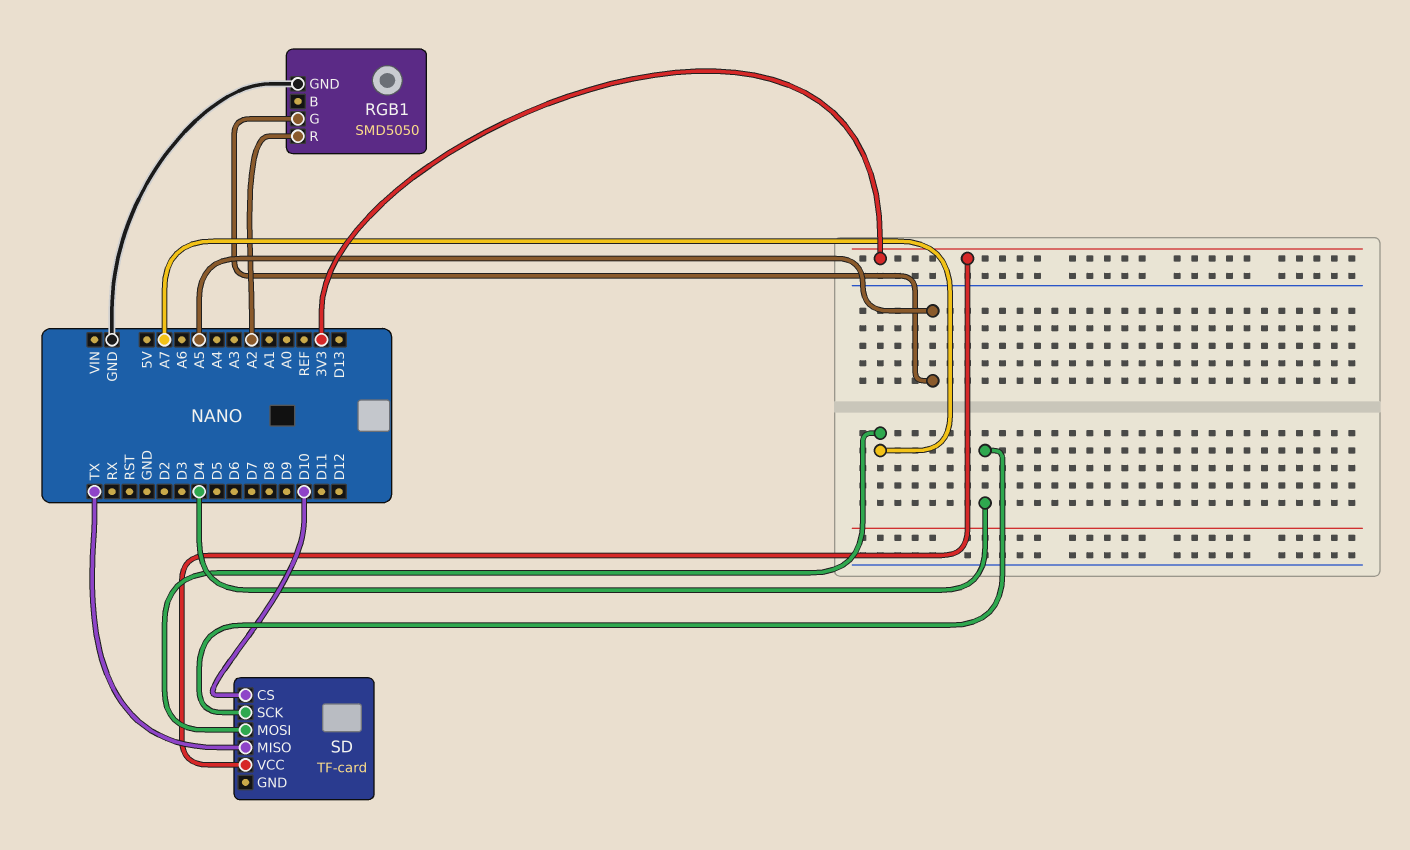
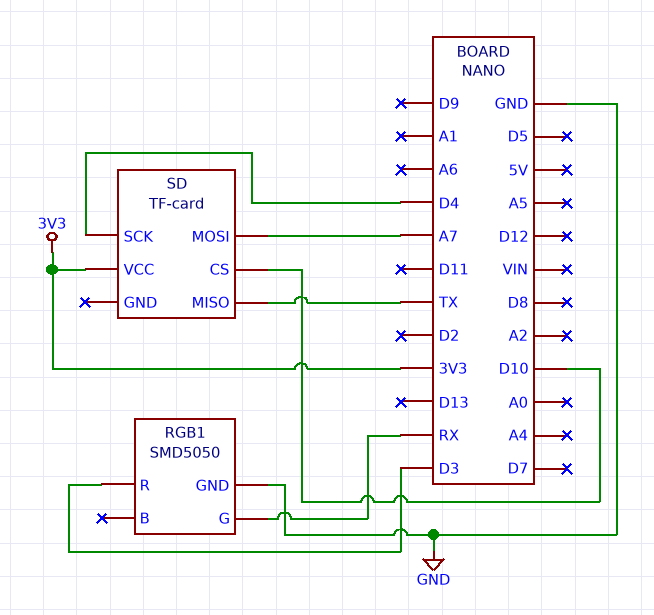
RGB1 pin G: A5 -> RX
RGB1 pin R: A2 -> D3

